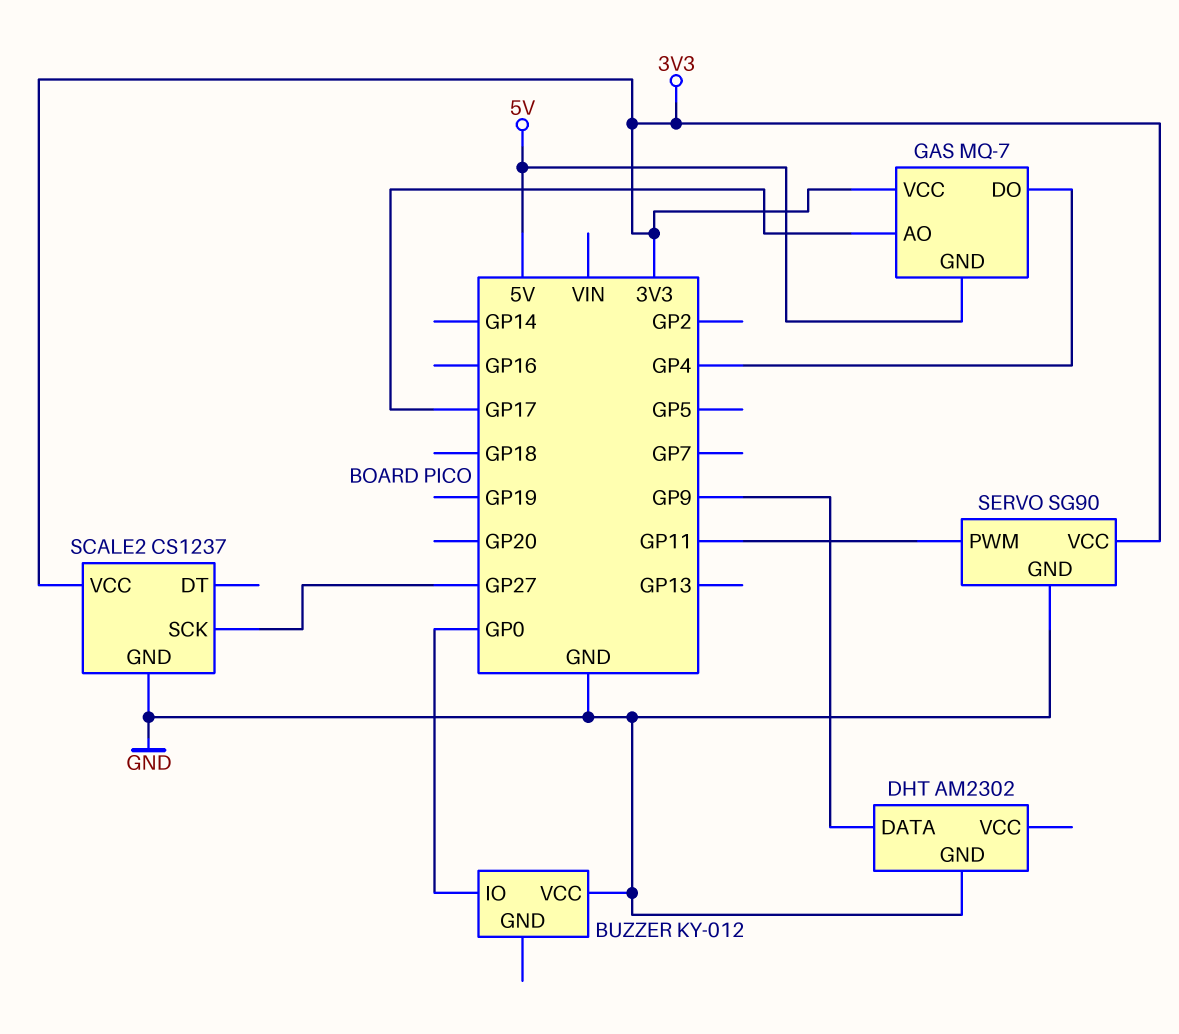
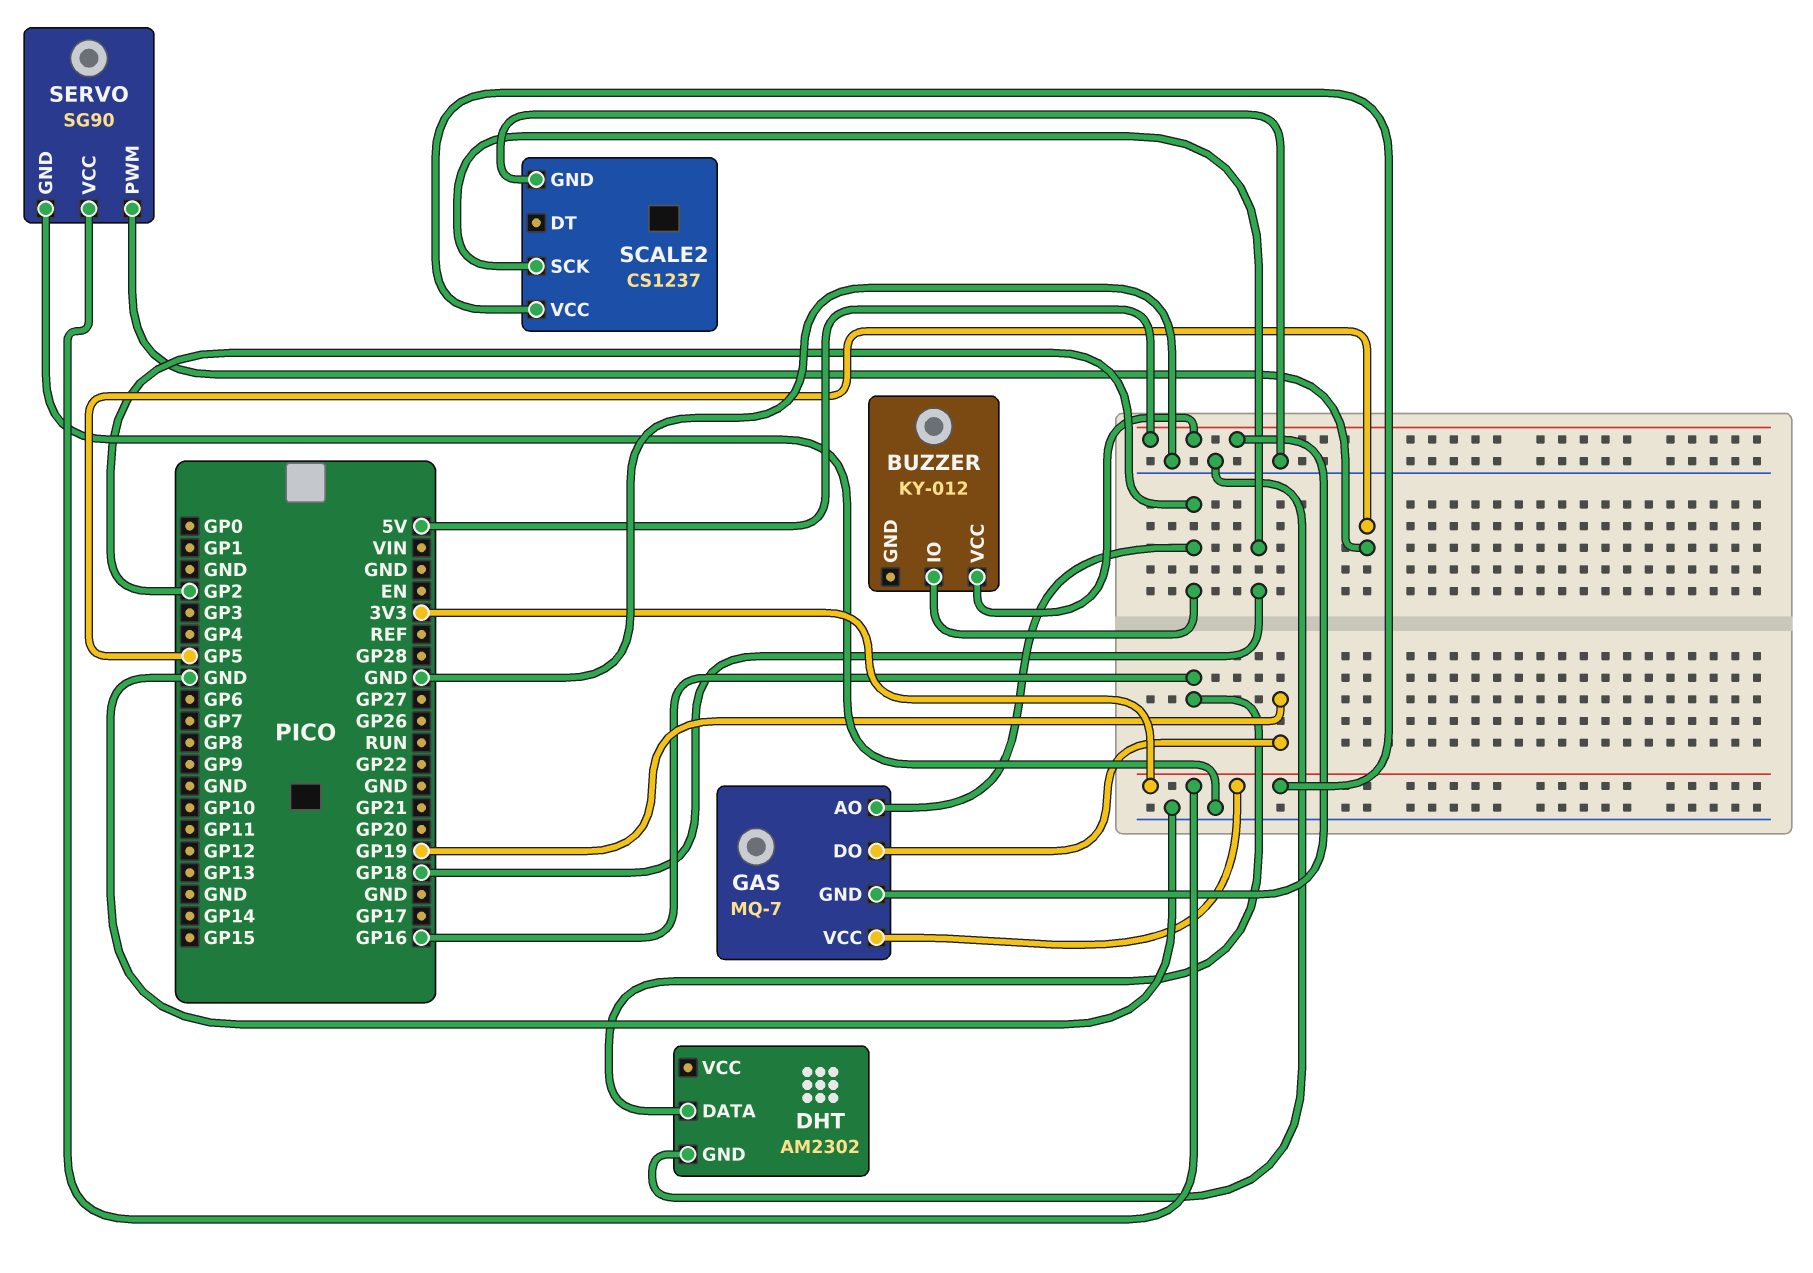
BUZZER pin IO: GP0 -> GP2
BUZZER pin VCC: GND -> 5V
DHT pin DATA: GP9 -> GP16
GAS pin AO: GP17 -> GP2
GAS pin DO: GP4 -> GP19
SCALE2 pin SCK: GP27 -> GP18
SERVO pin PWM: GP11 -> GP5

